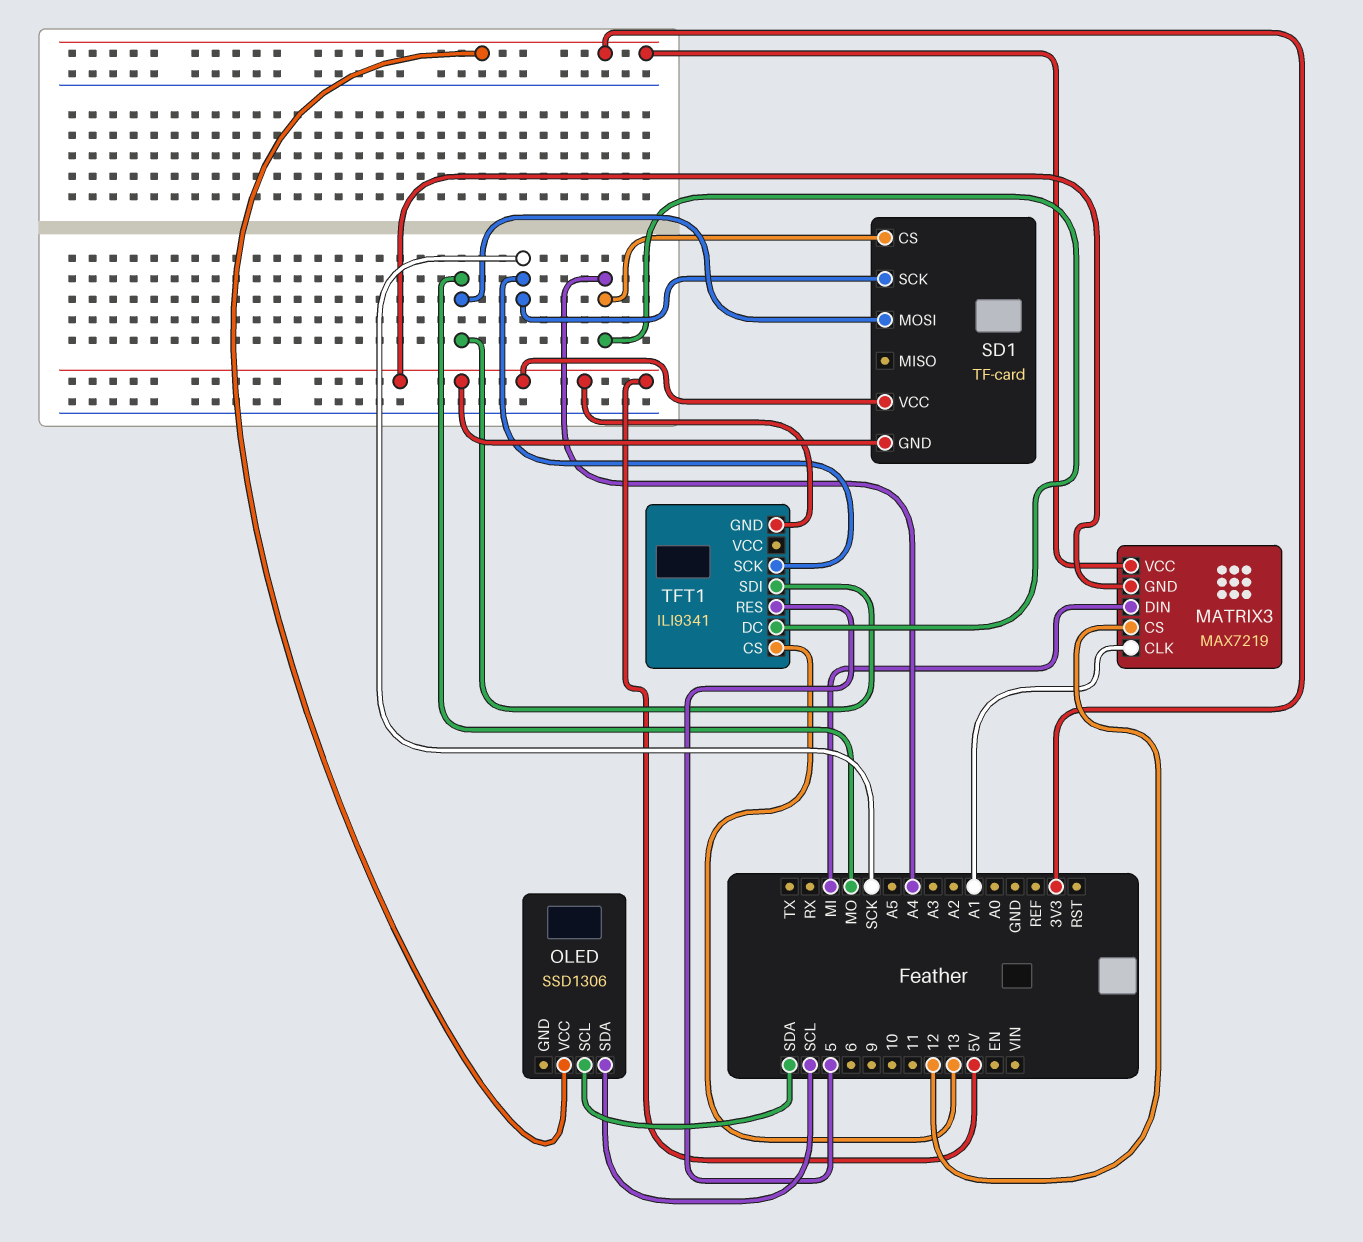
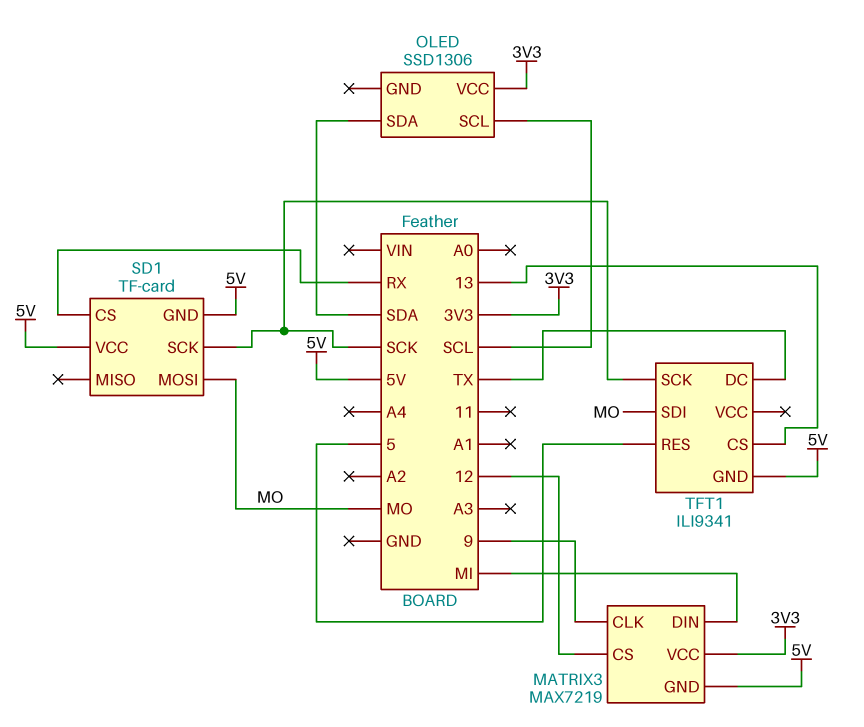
MATRIX3 pin CLK: A1 -> 9
OLED pin SCL: SDA -> SCL
OLED pin SDA: SCL -> SDA
SD1 pin CS: A4 -> RX
TFT1 pin DC: A4 -> TX

